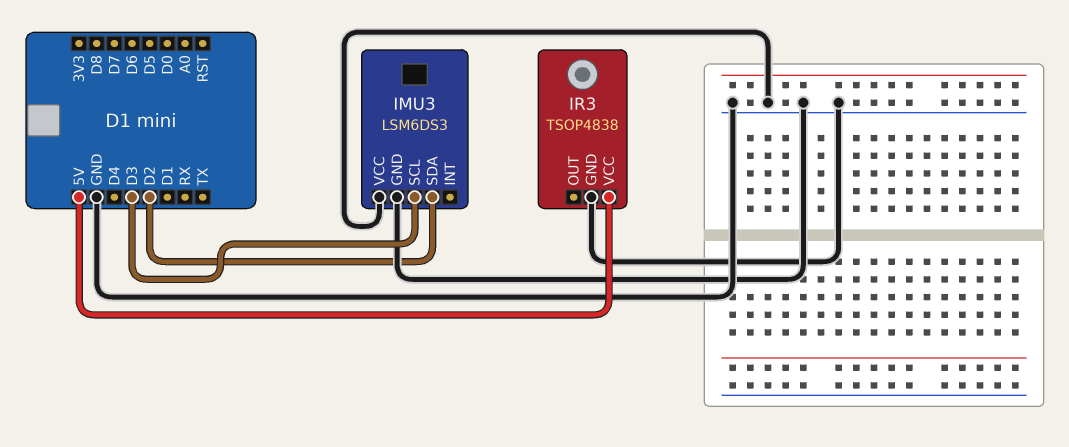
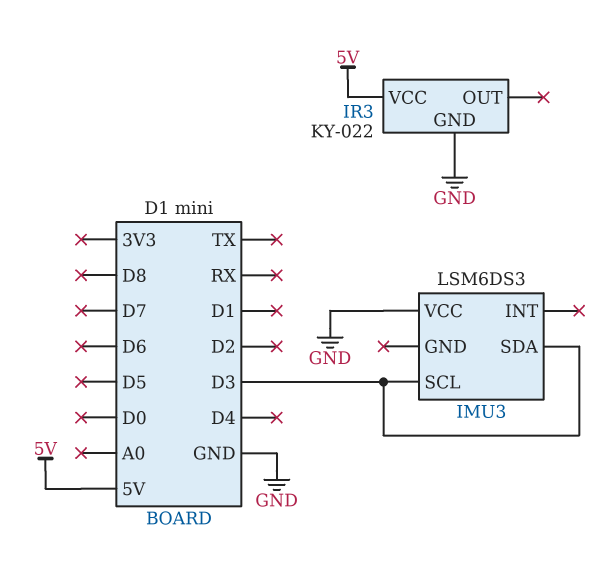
IMU3 pin GND: GND -> none
IMU3 pin SDA: D2 -> D3
IR3: TSOP4838 -> KY-022

